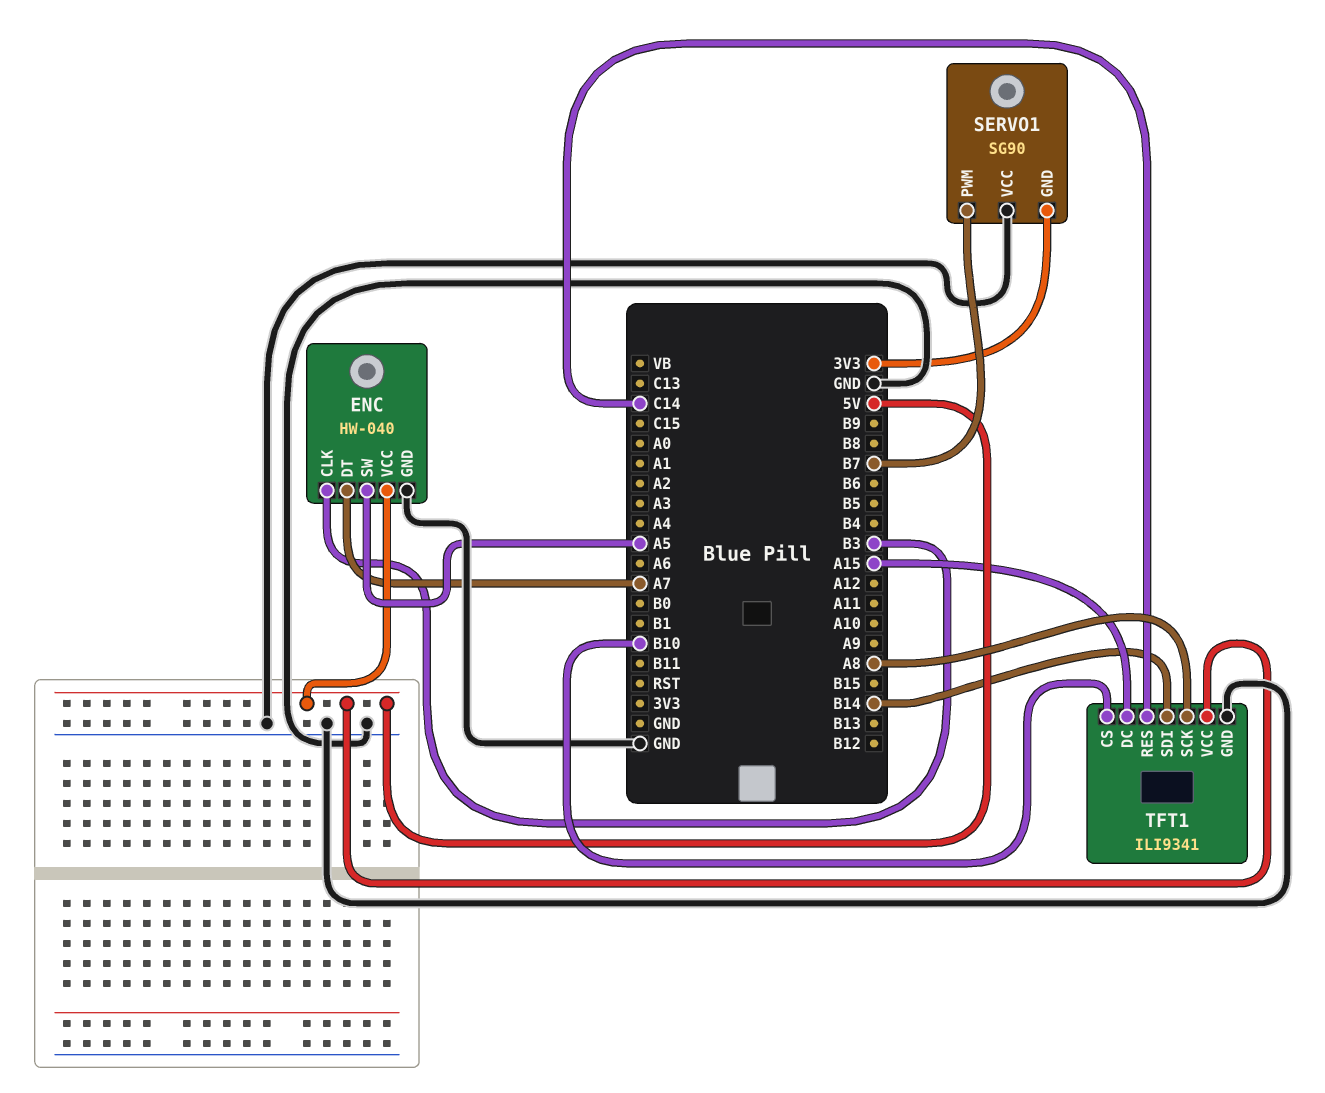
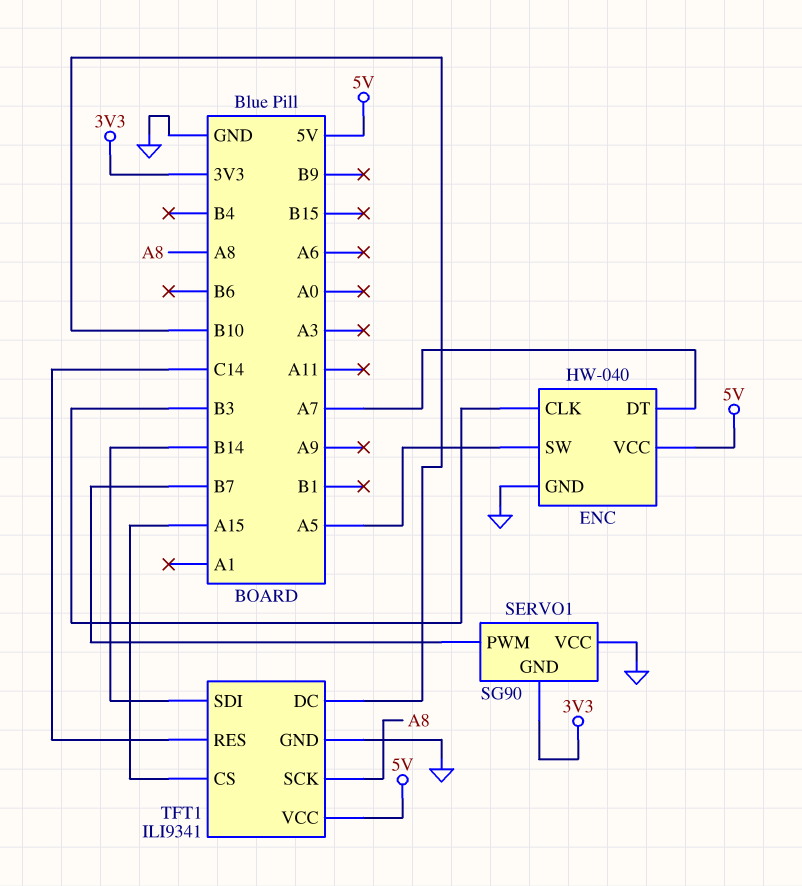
TFT1 pin CS: B10 -> A15
TFT1 pin DC: A15 -> B10

